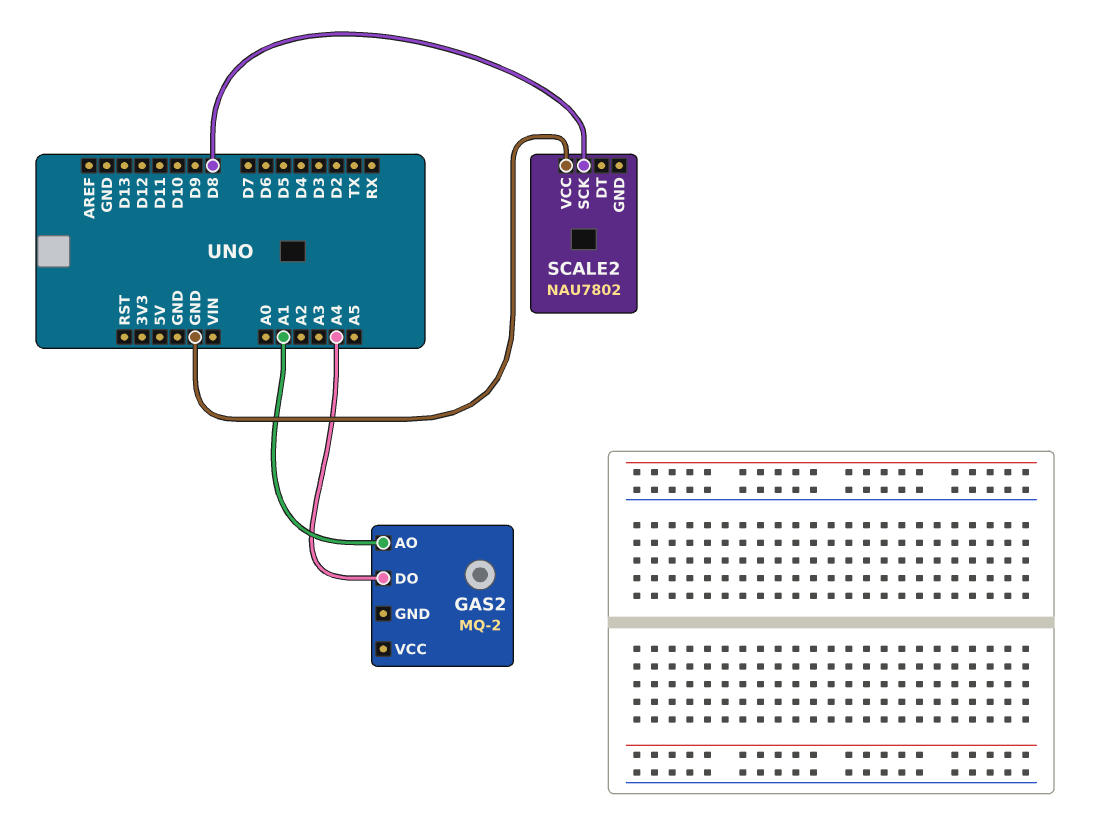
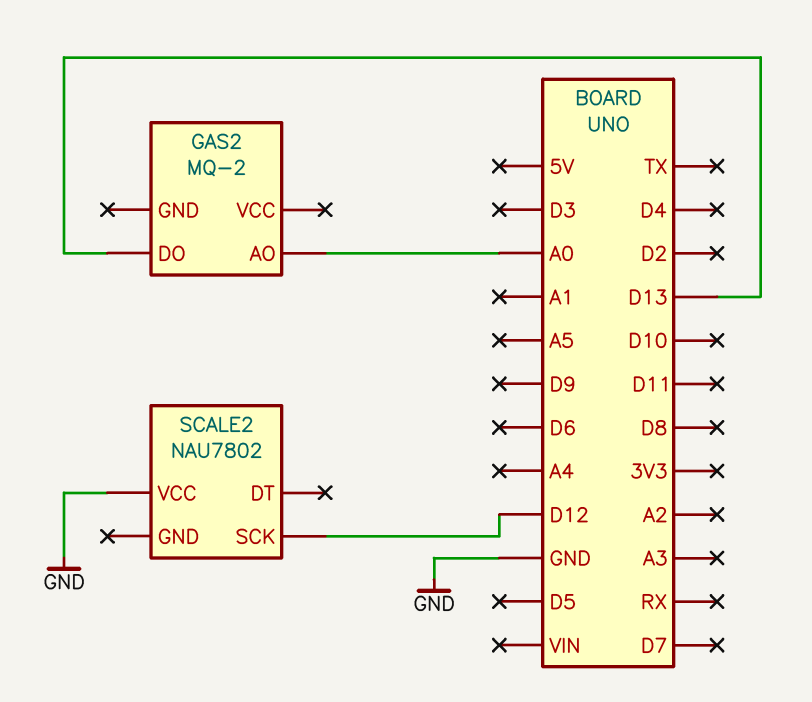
GAS2 pin AO: A1 -> A0
GAS2 pin DO: A4 -> D13
SCALE2 pin SCK: D8 -> D12

